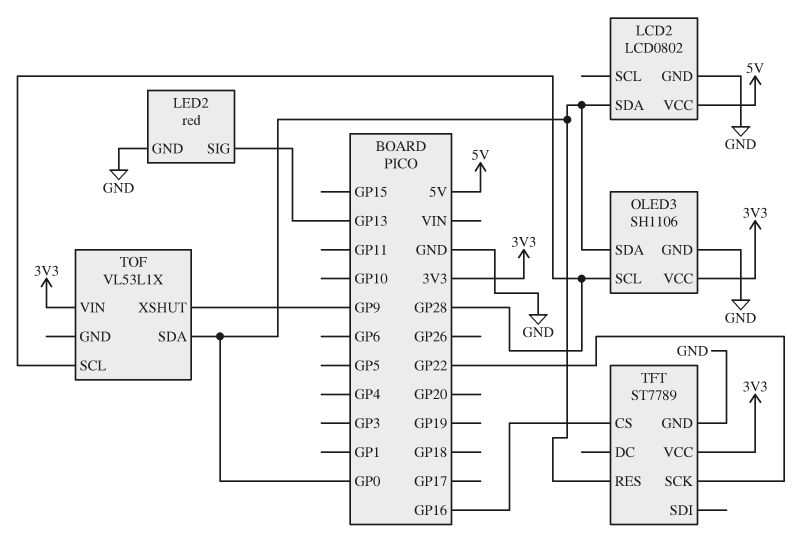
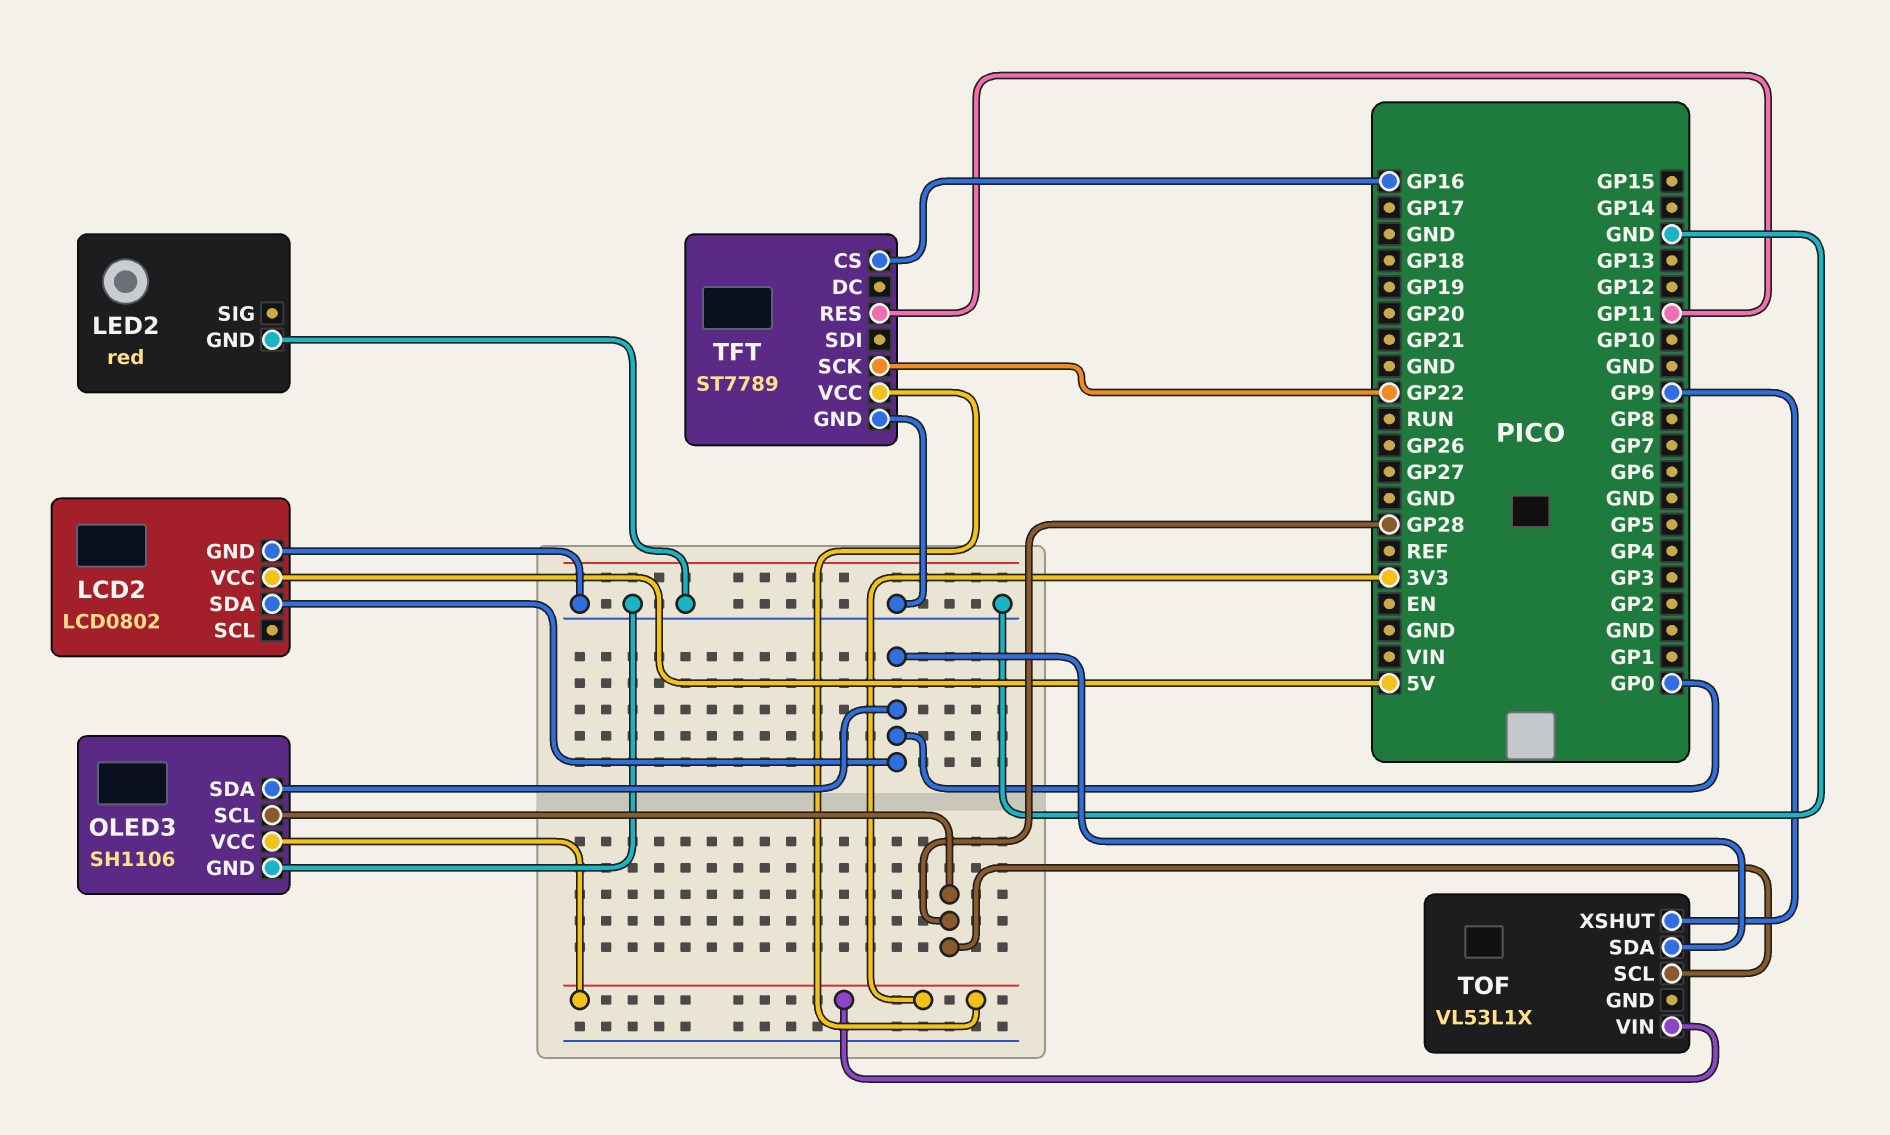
LED2 pin SIG: GP13 -> none
TFT pin RES: GP0 -> GP11

